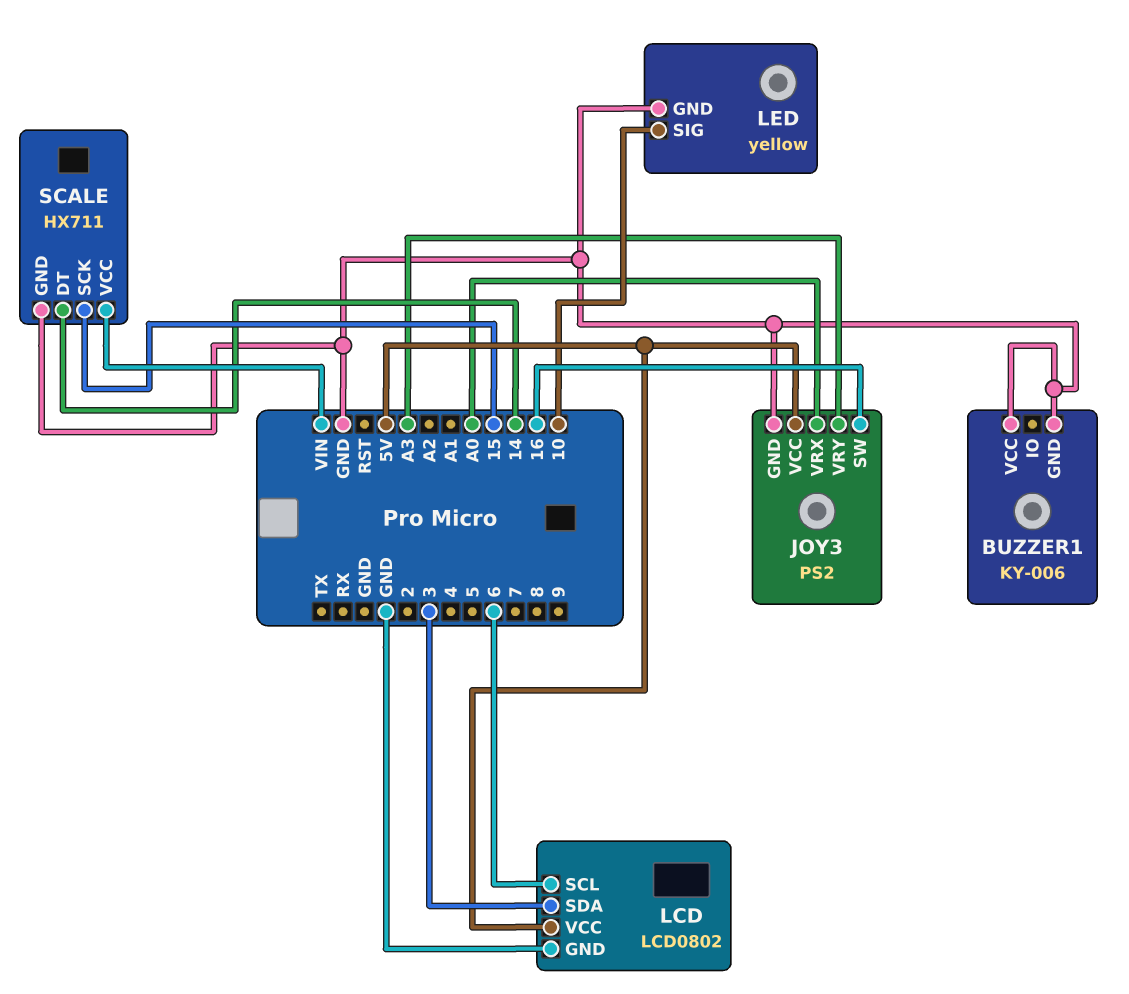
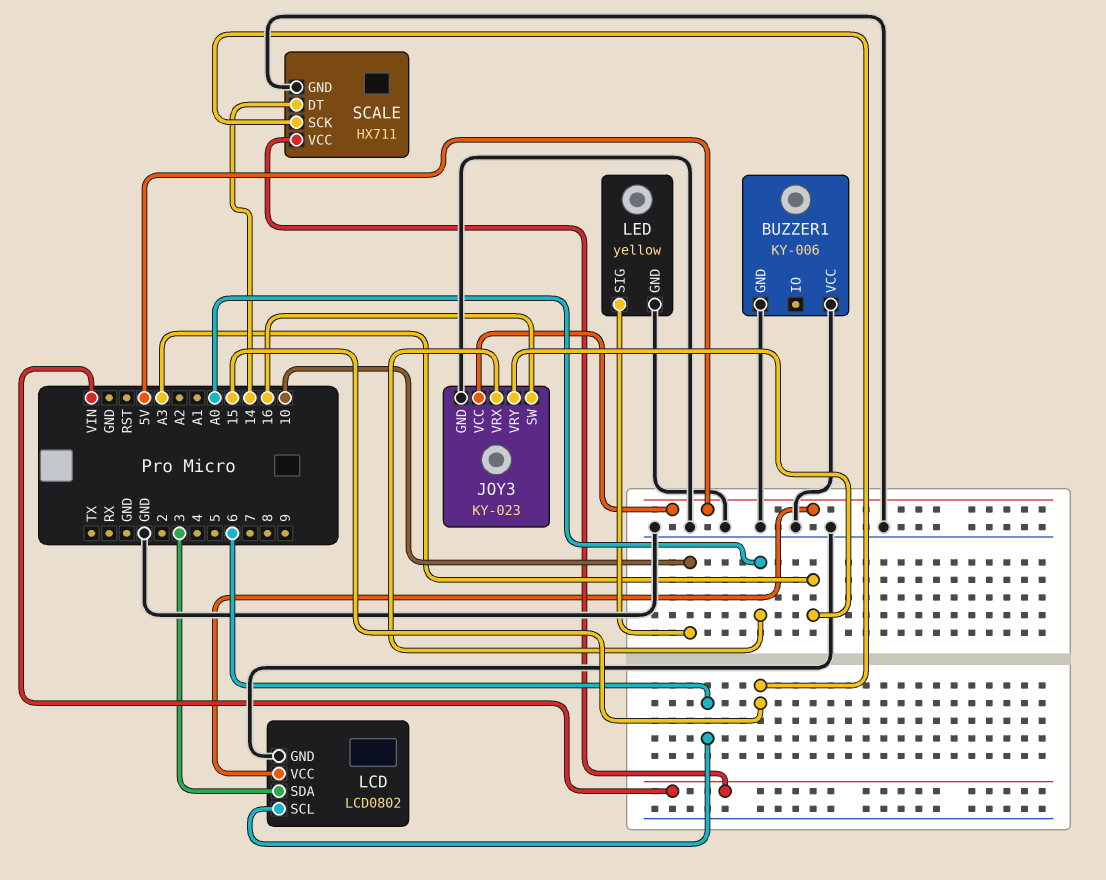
JOY3: PS2 -> KY-023

